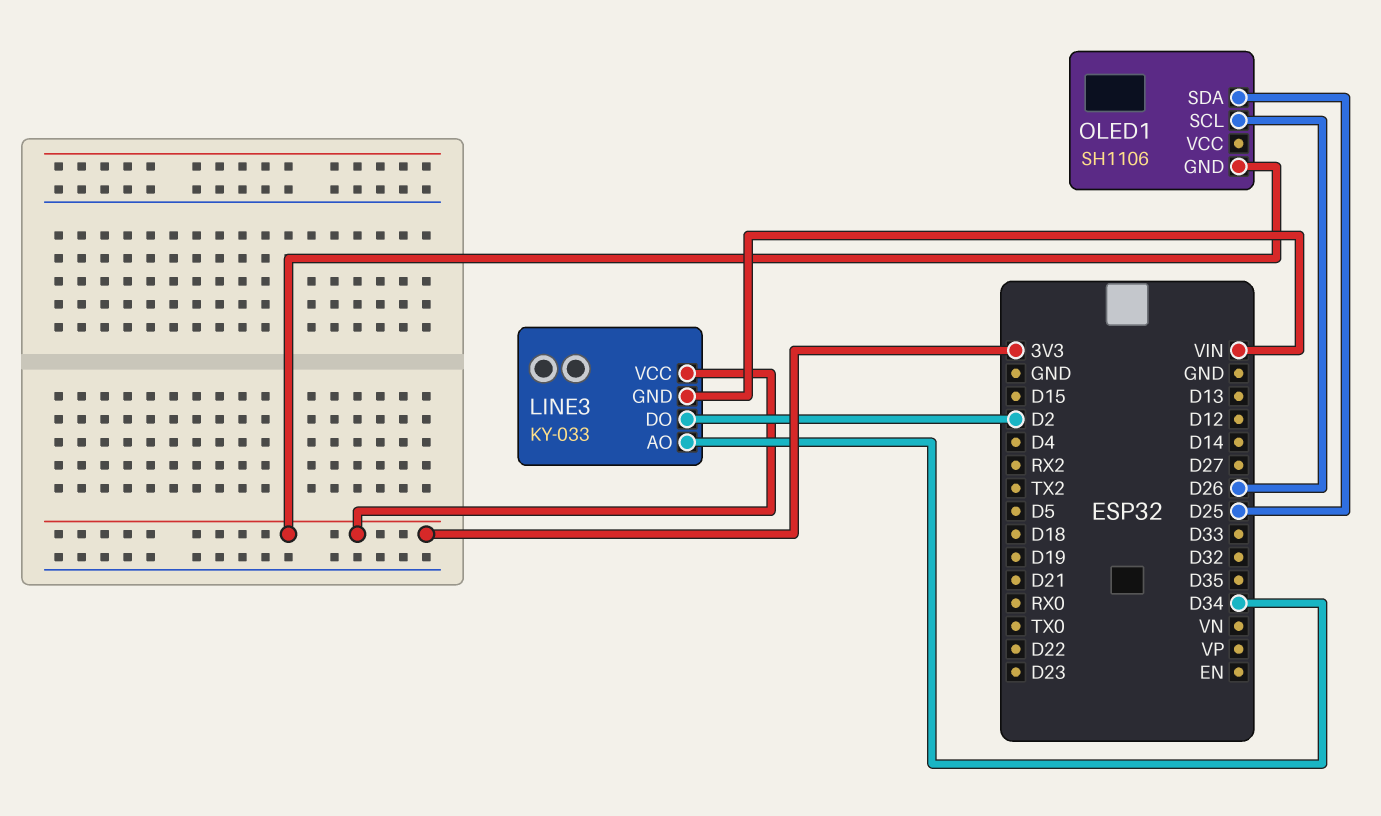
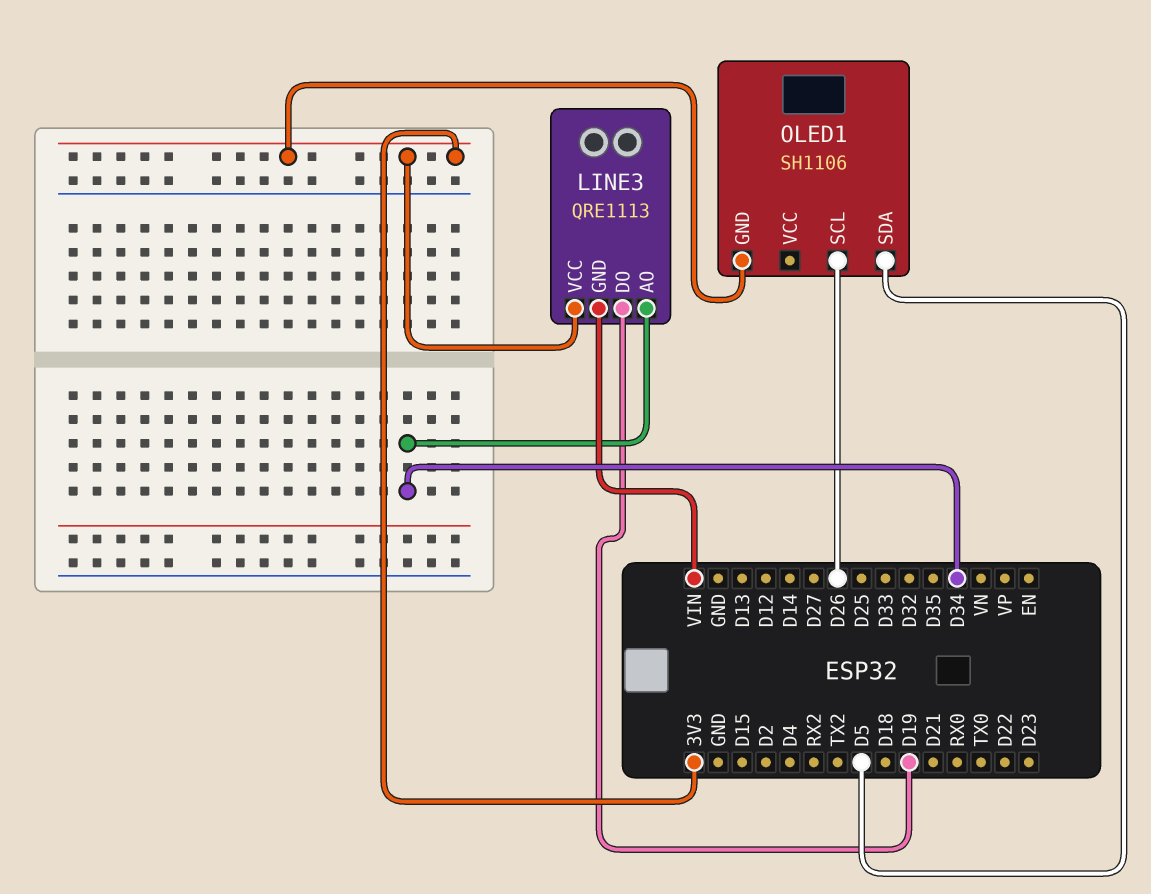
LINE3: KY-033 -> QRE1113
LINE3 pin DO: D2 -> D19
OLED1 pin SDA: D25 -> D5

